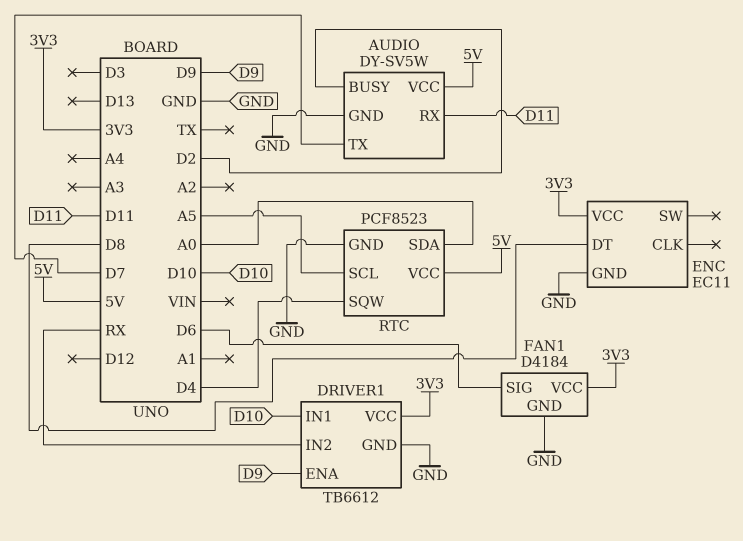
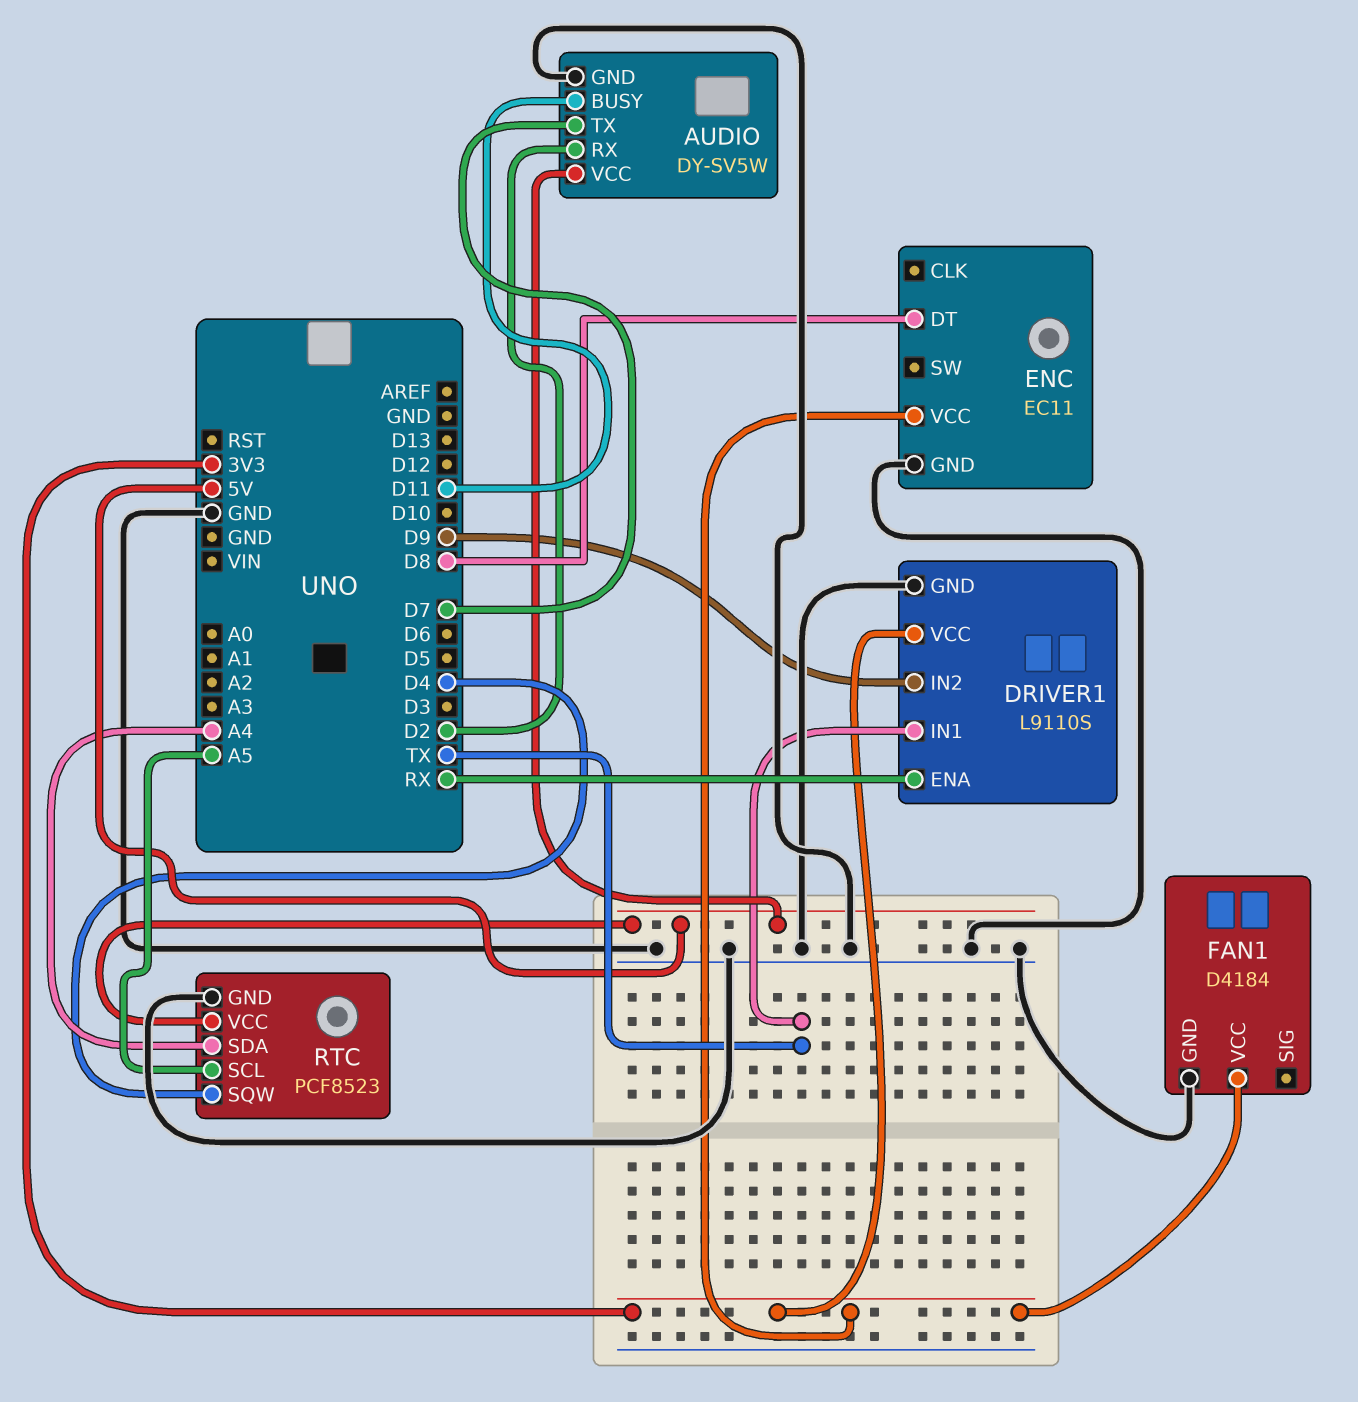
AUDIO pin BUSY: D2 -> D11
AUDIO pin RX: D11 -> D2
DRIVER1: TB6612 -> L9110S
DRIVER1 pin ENA: D9 -> RX
DRIVER1 pin IN1: D10 -> TX
DRIVER1 pin IN2: RX -> D9
FAN1 pin SIG: D6 -> none
RTC pin SDA: A0 -> A4

